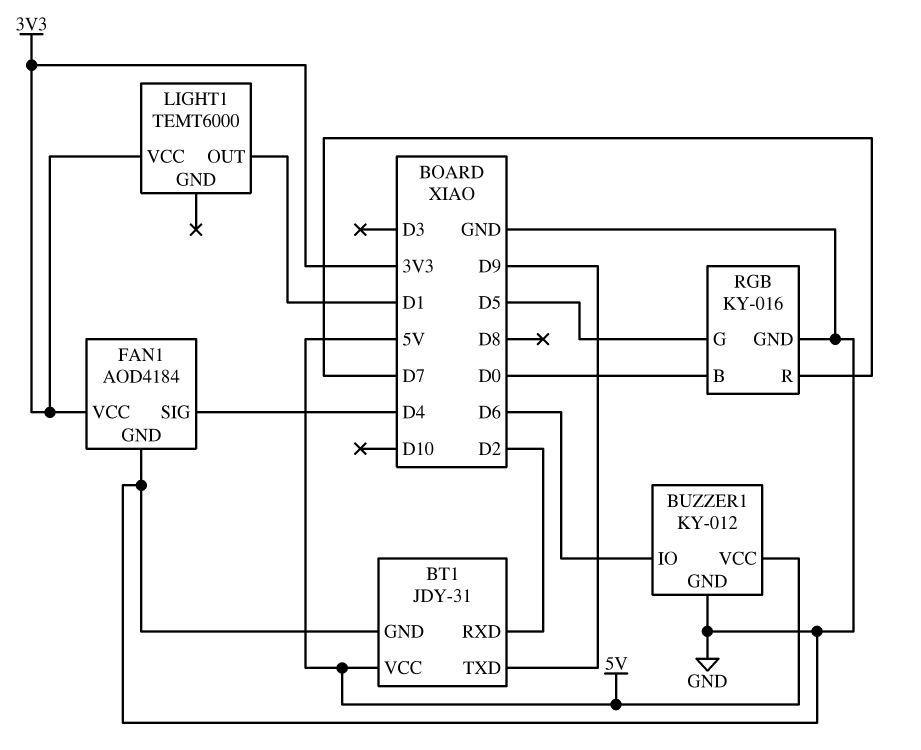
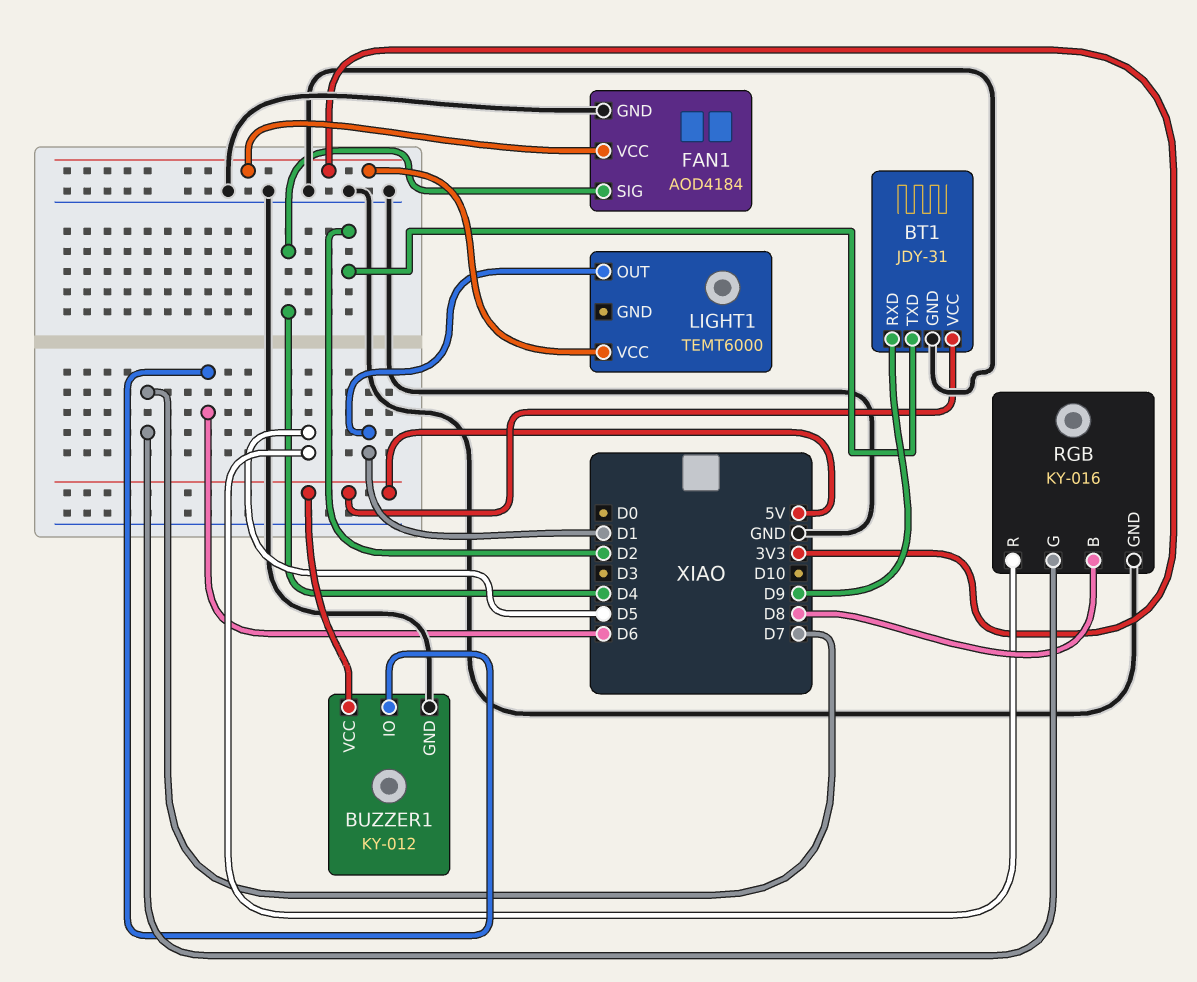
BT1 pin RXD: D2 -> D9
BT1 pin TXD: D9 -> D2
RGB pin B: D0 -> D8
RGB pin G: D5 -> D7
RGB pin R: D7 -> D5

